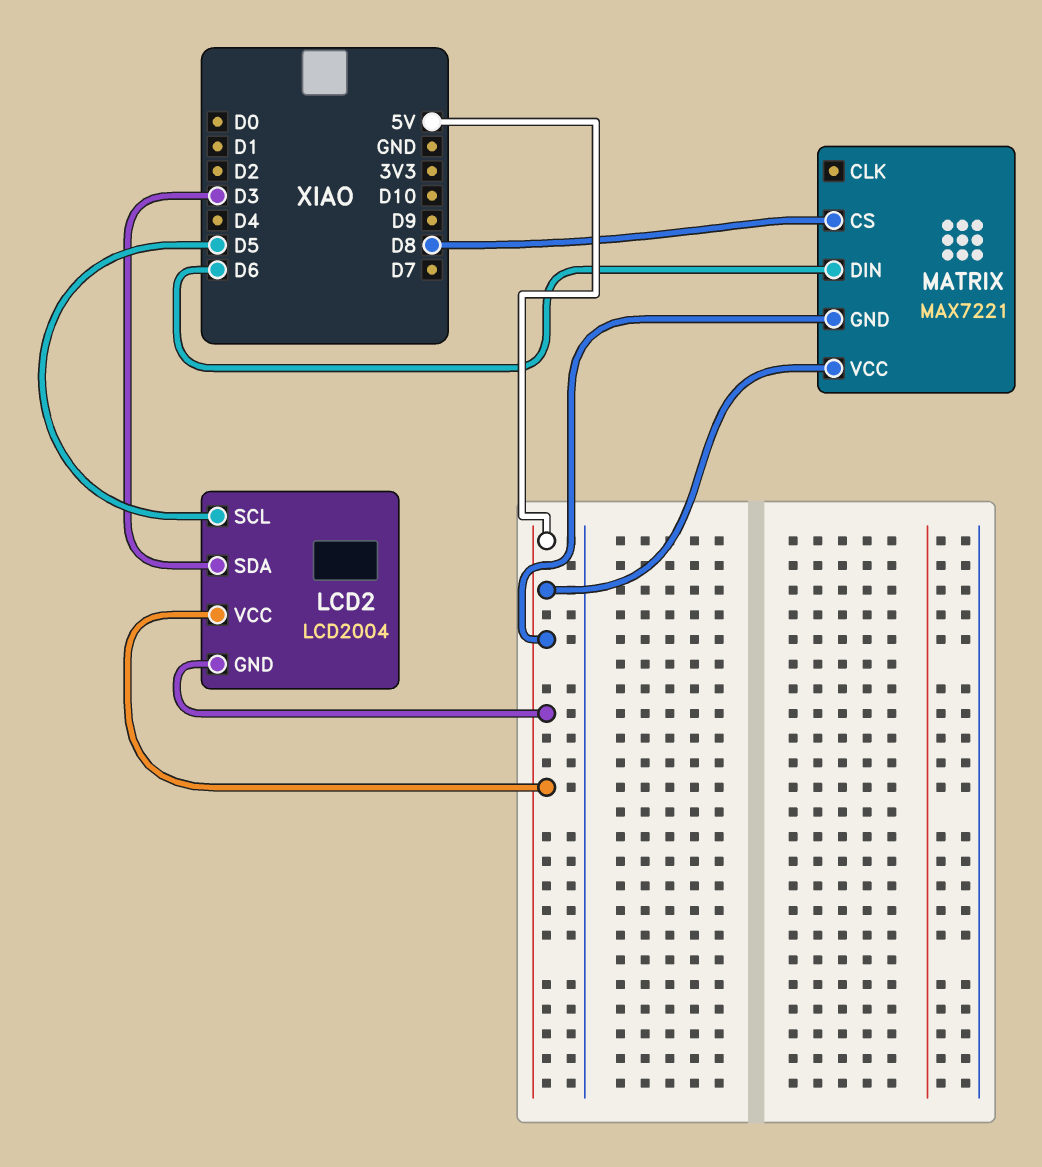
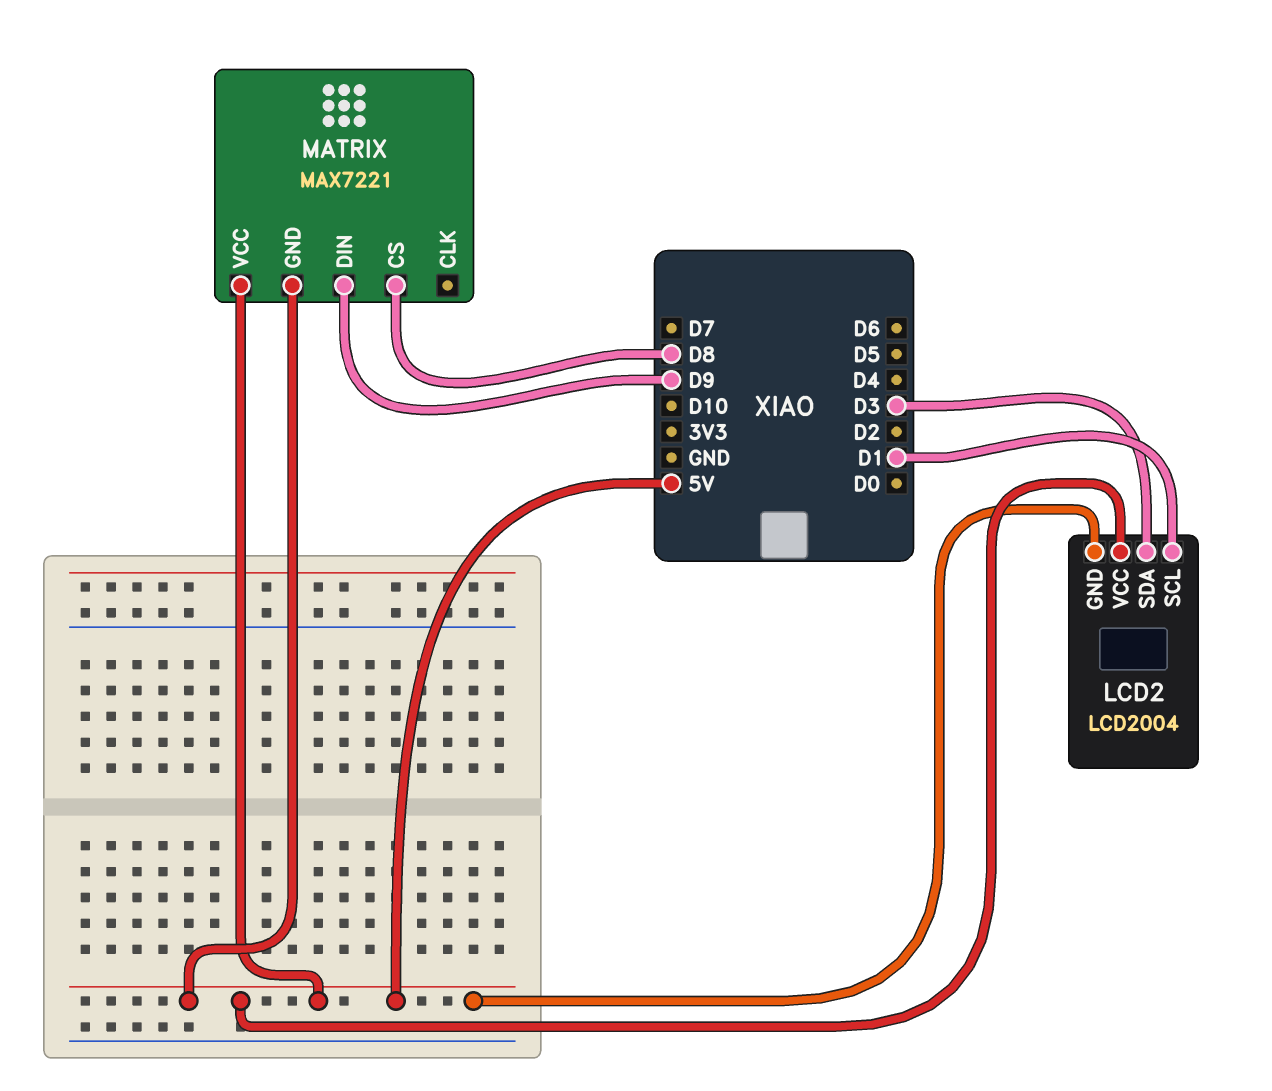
LCD2 pin SCL: D5 -> D1
MATRIX pin DIN: D6 -> D9

